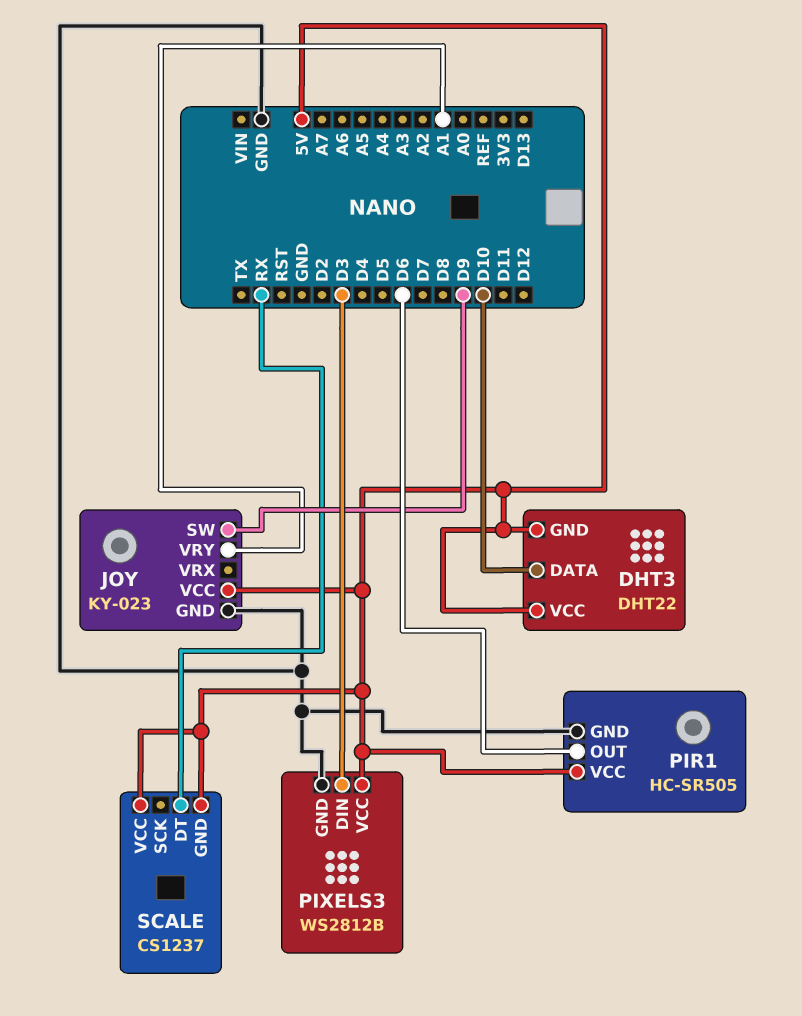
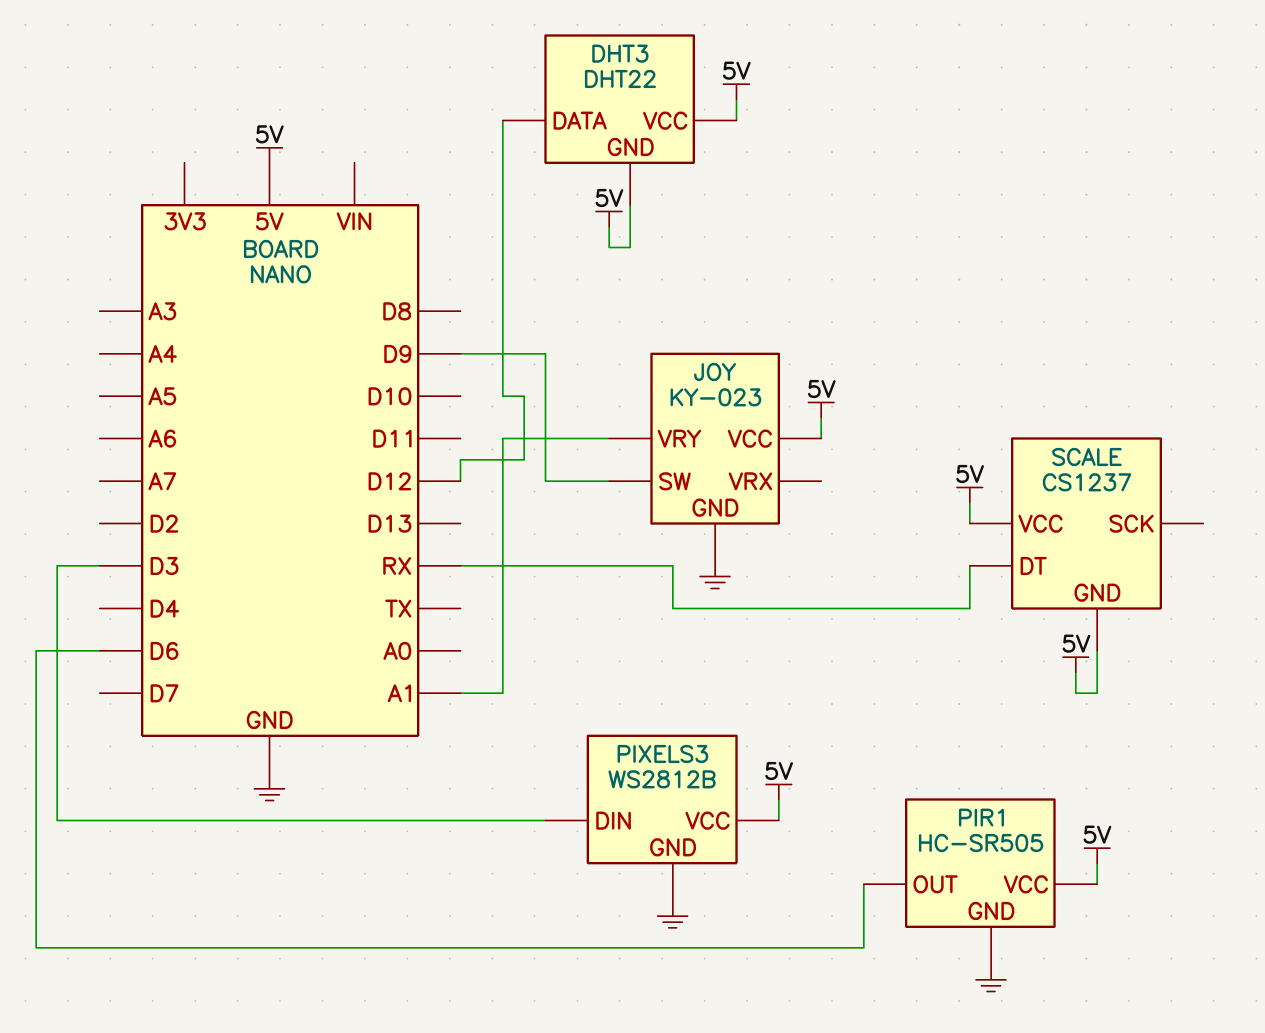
DHT3 pin DATA: D10 -> D12

